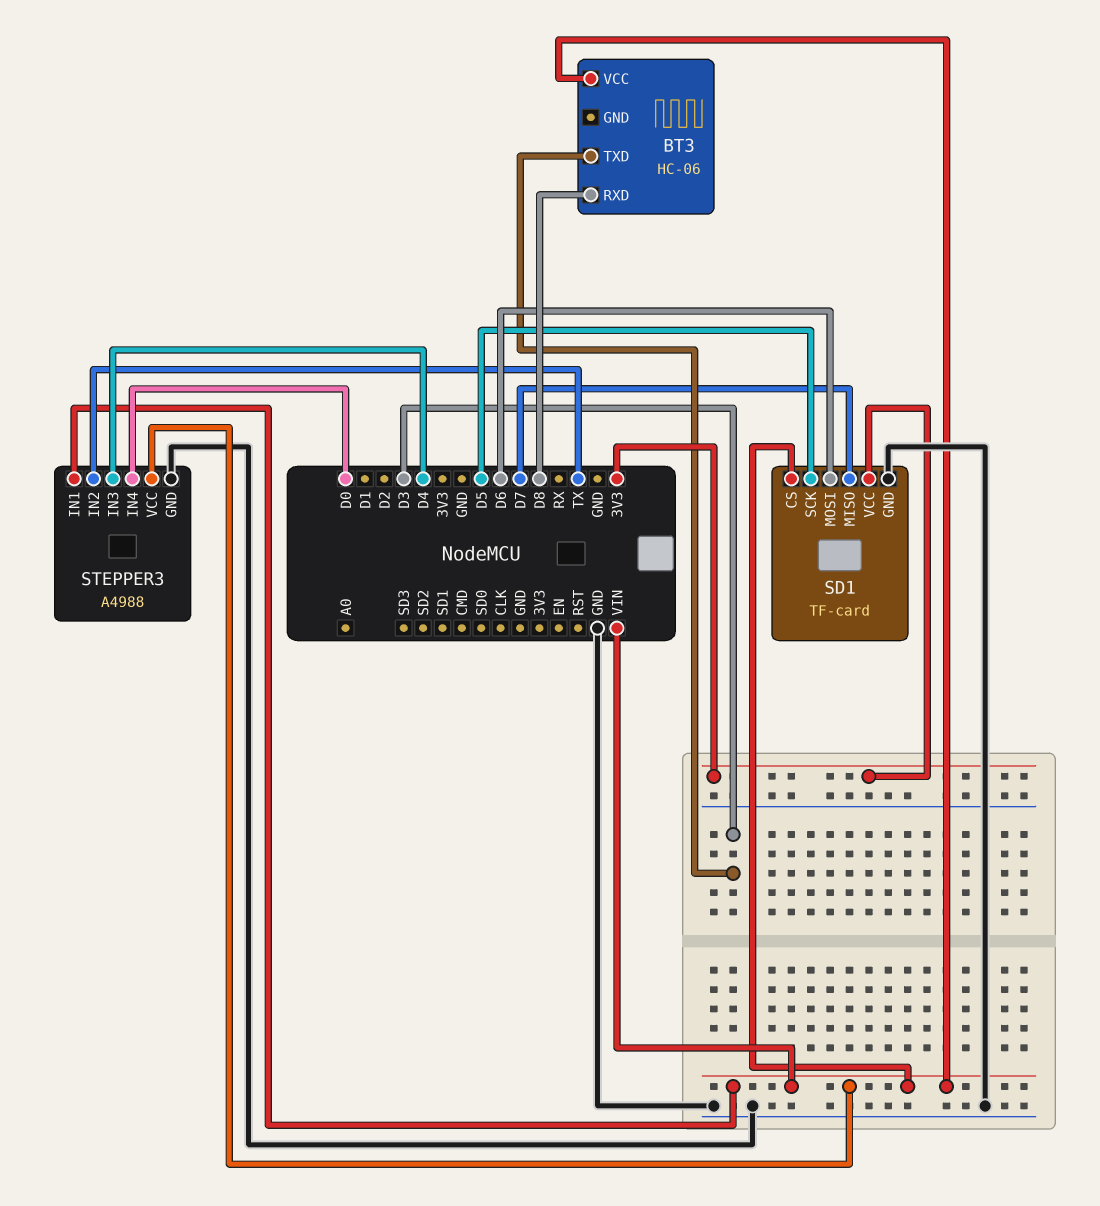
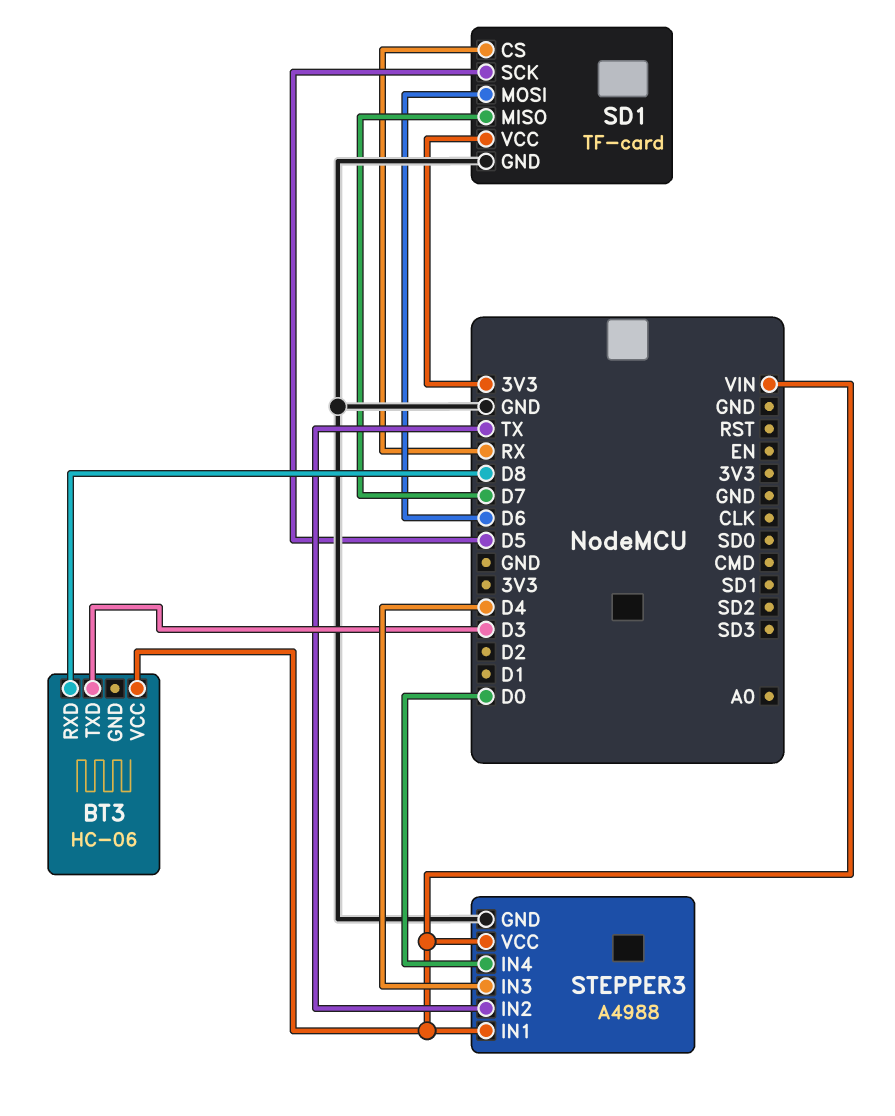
SD1 pin CS: VIN -> RX

